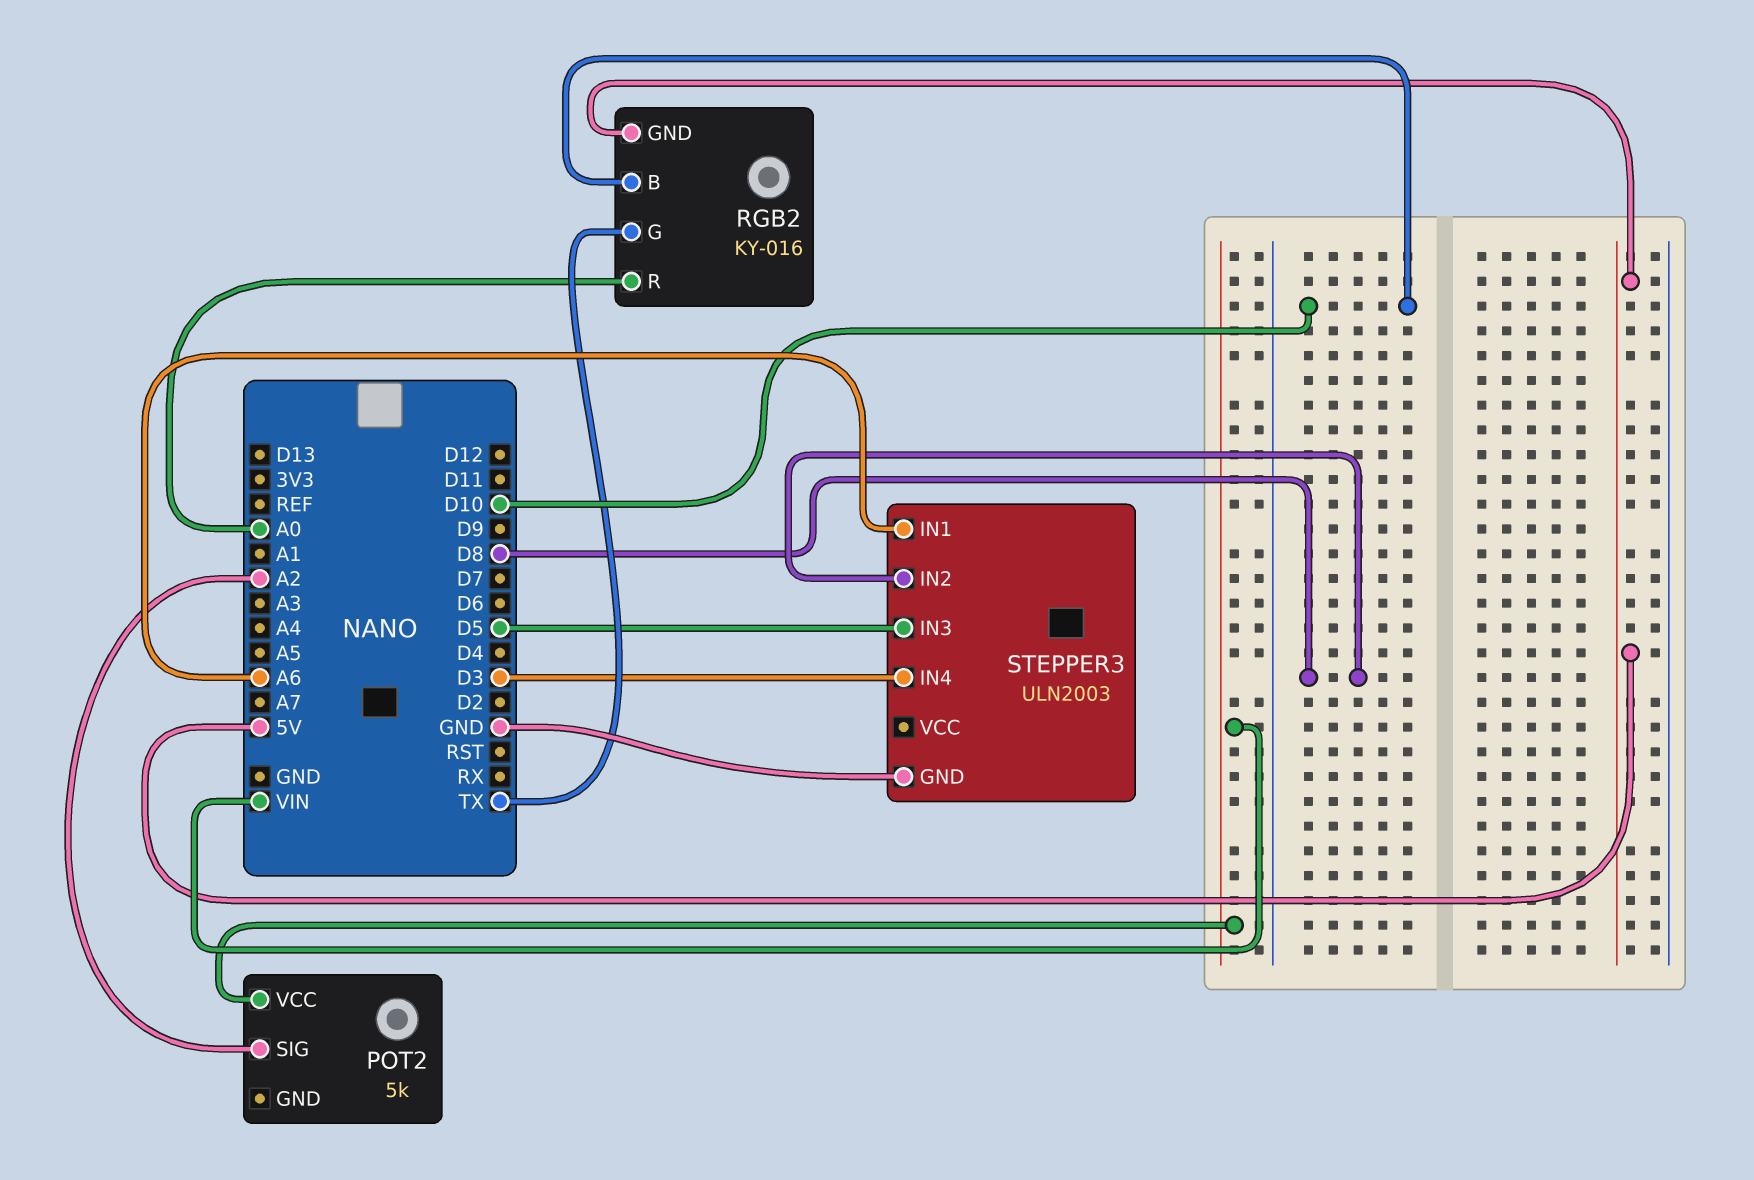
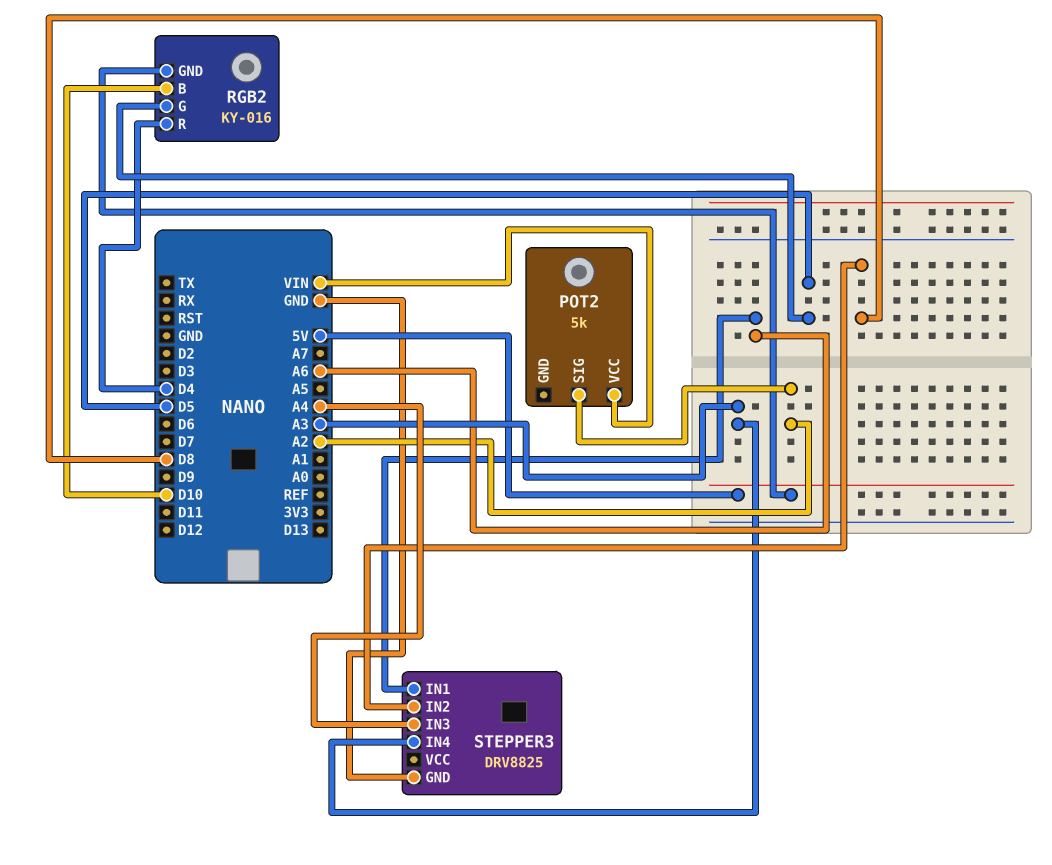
RGB2 pin G: TX -> D5
RGB2 pin R: A0 -> D4
STEPPER3: ULN2003 -> DRV8825
STEPPER3 pin IN3: D5 -> A4
STEPPER3 pin IN4: D3 -> A3

